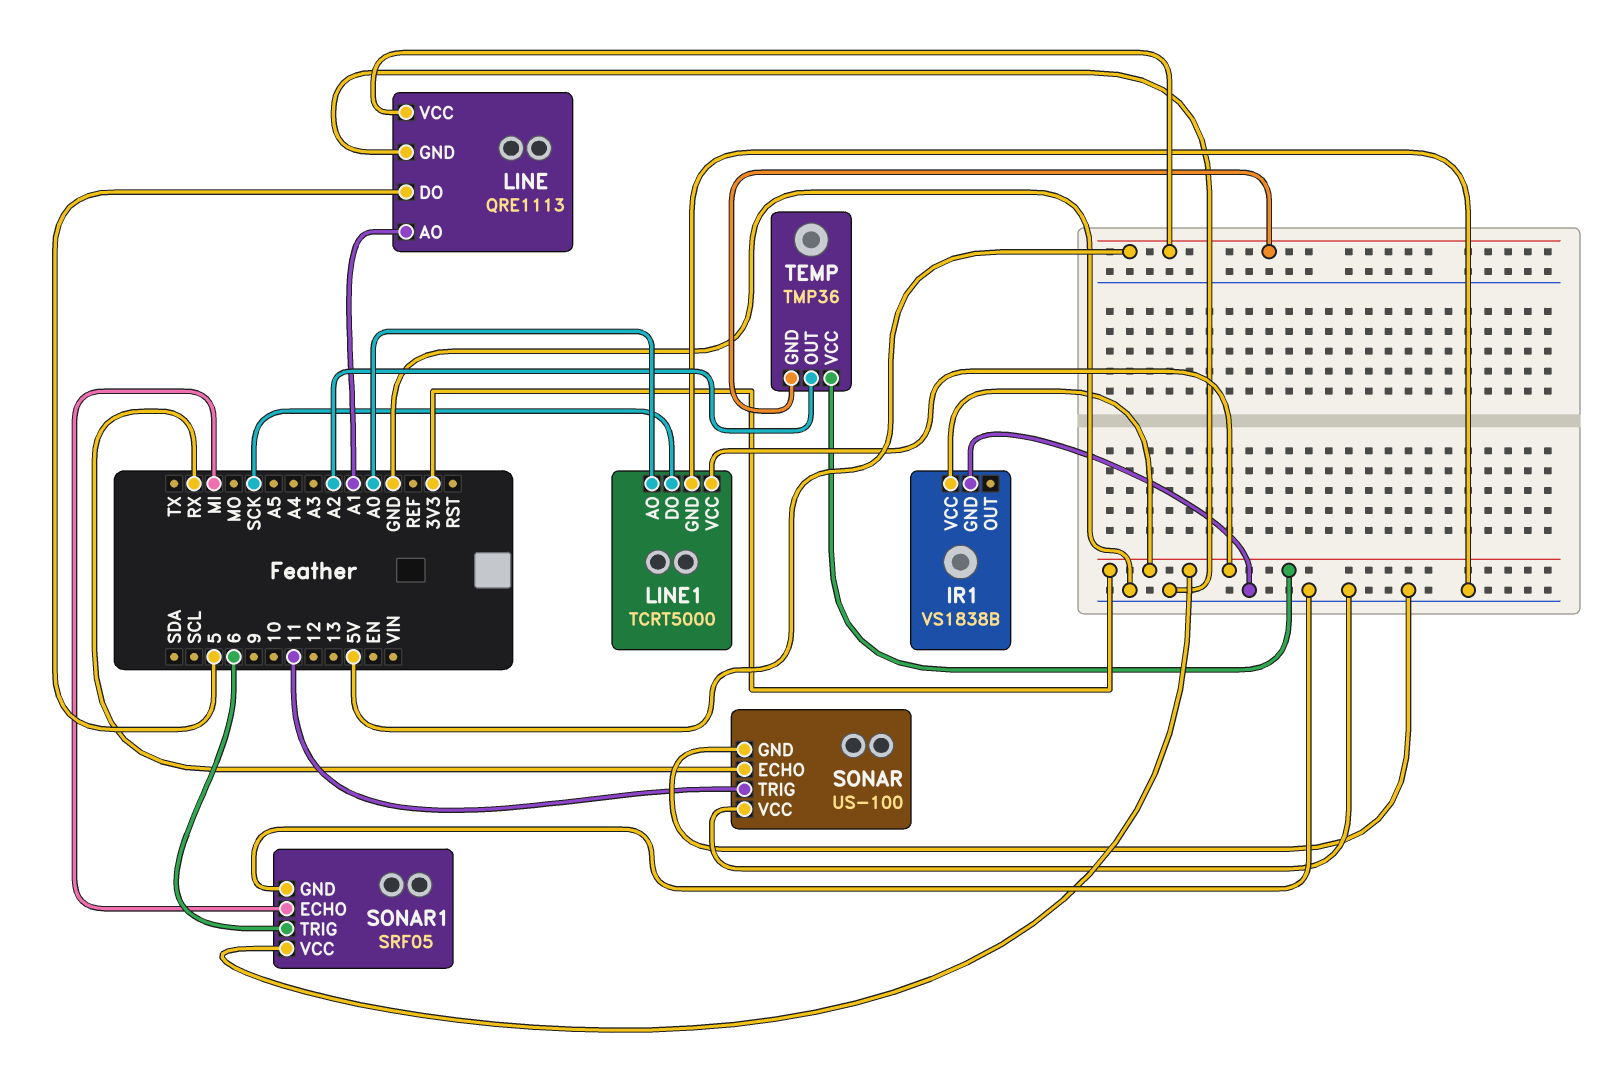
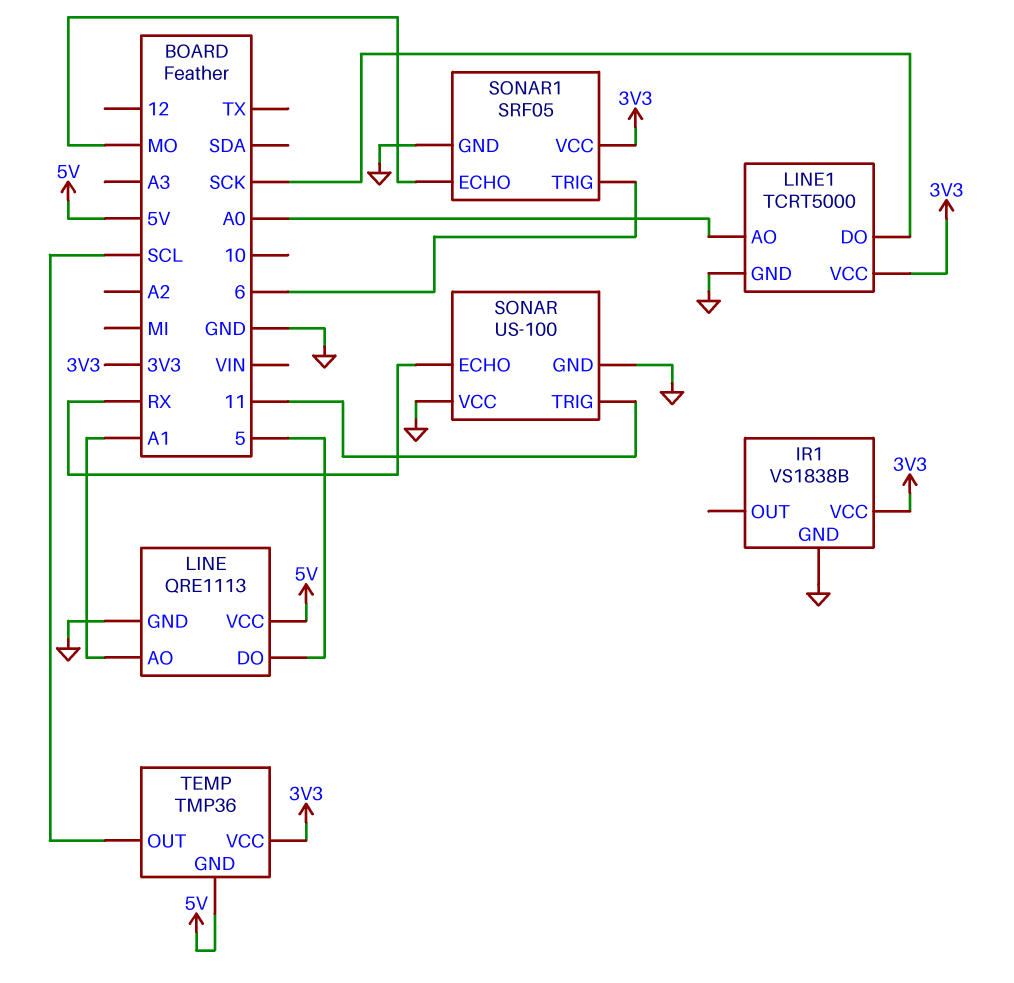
SONAR1 pin ECHO: MI -> MO
TEMP pin OUT: A2 -> SCL

